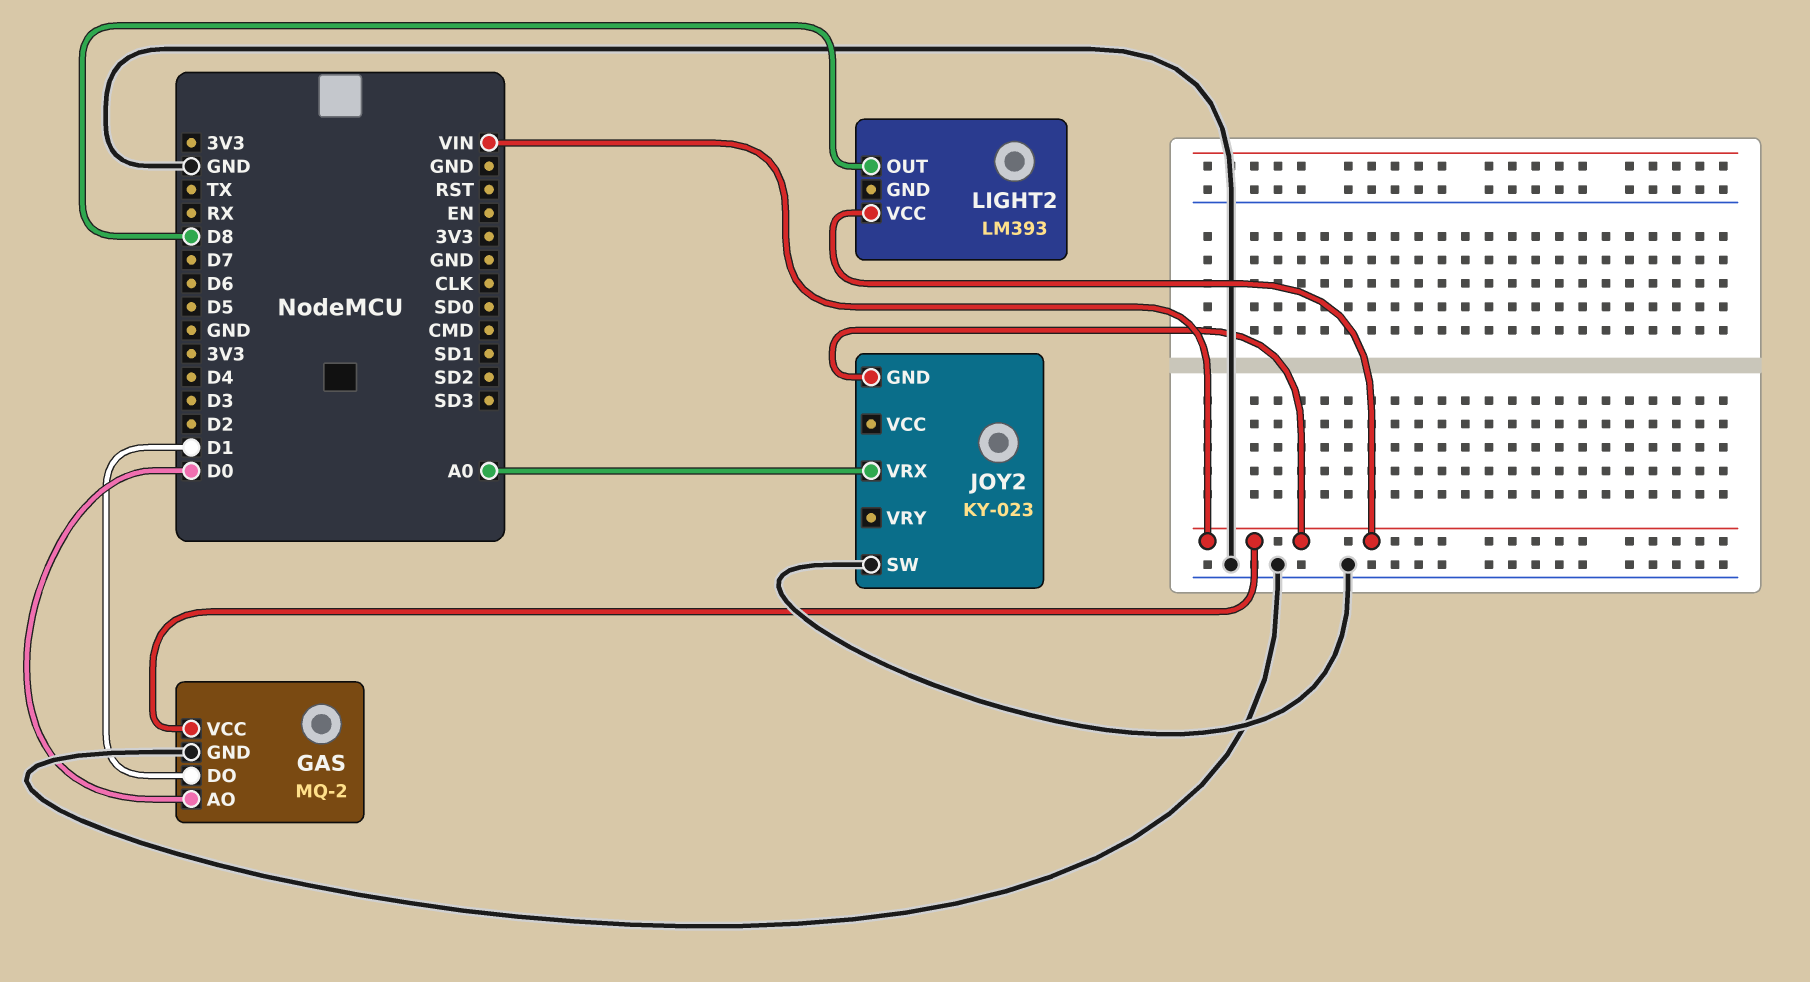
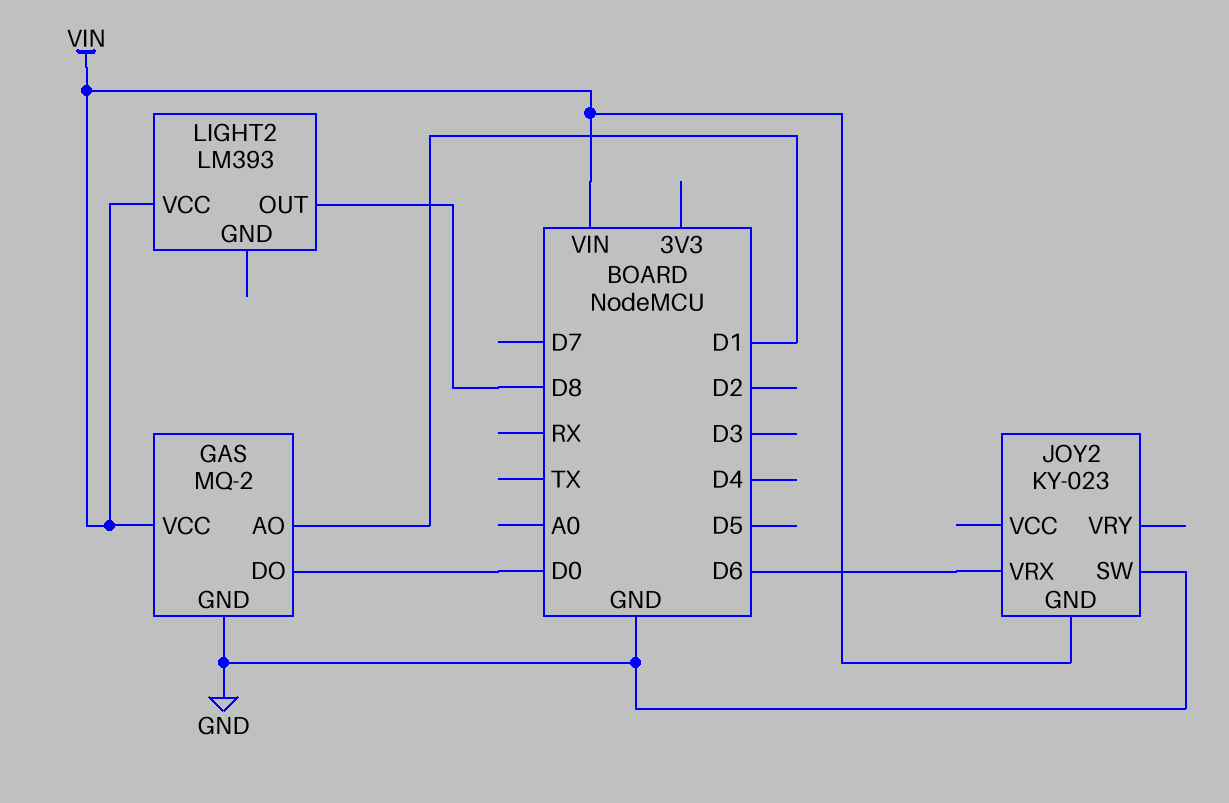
GAS pin AO: D0 -> D1
GAS pin DO: D1 -> D0
JOY2 pin VRX: A0 -> D6

